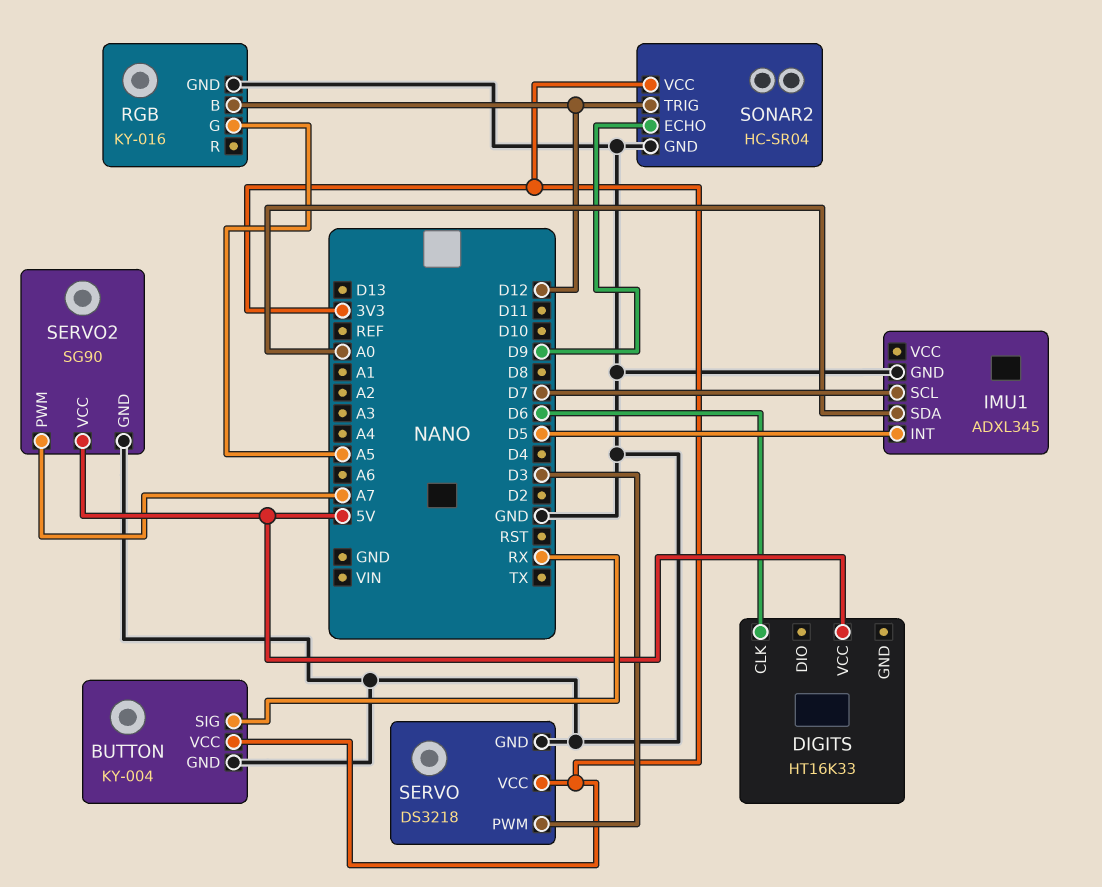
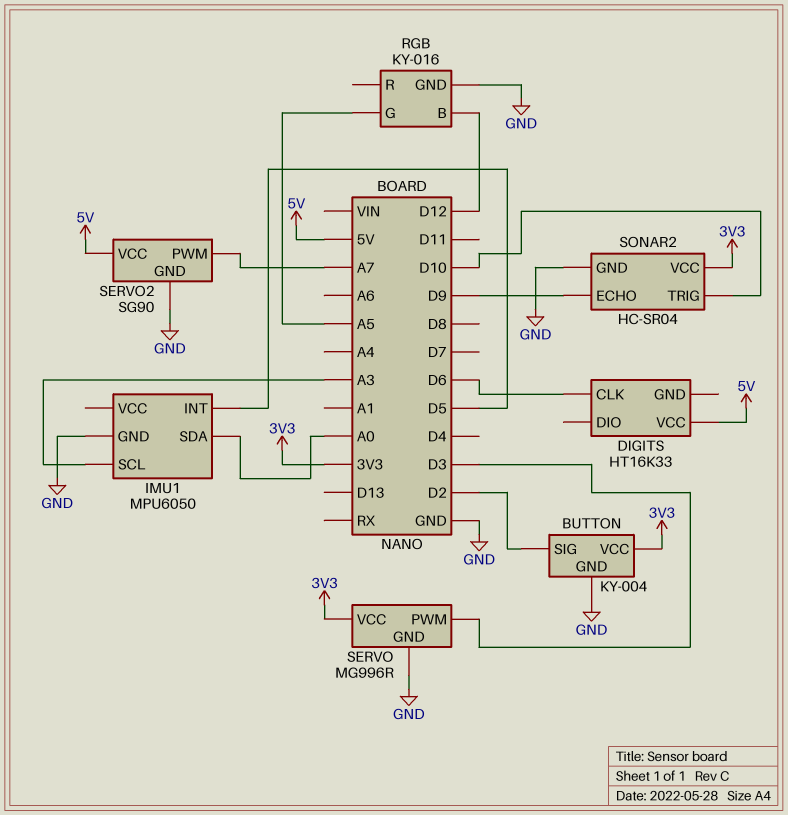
BUTTON pin SIG: RX -> D2
IMU1: ADXL345 -> MPU6050
IMU1 pin SCL: D7 -> A3
SERVO: DS3218 -> MG996R
SONAR2 pin TRIG: D12 -> D10

